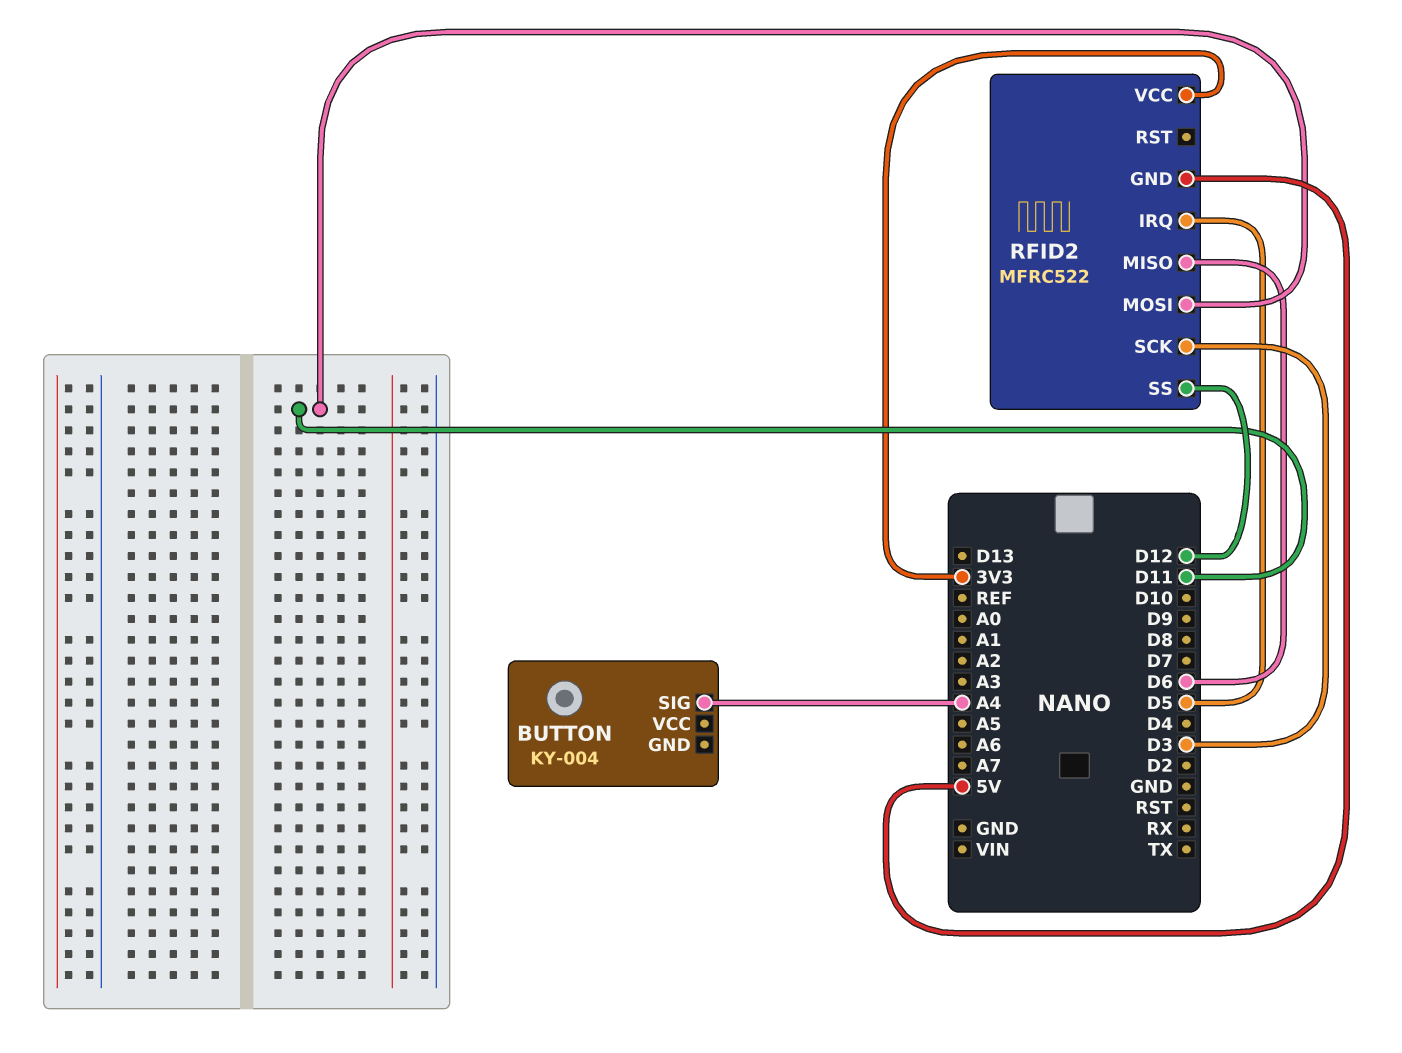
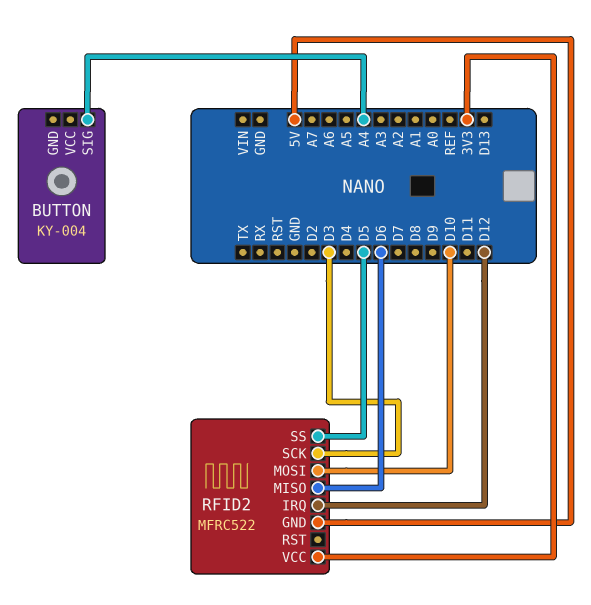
RFID2 pin IRQ: D5 -> D12
RFID2 pin MOSI: D11 -> D10
RFID2 pin SS: D12 -> D5

